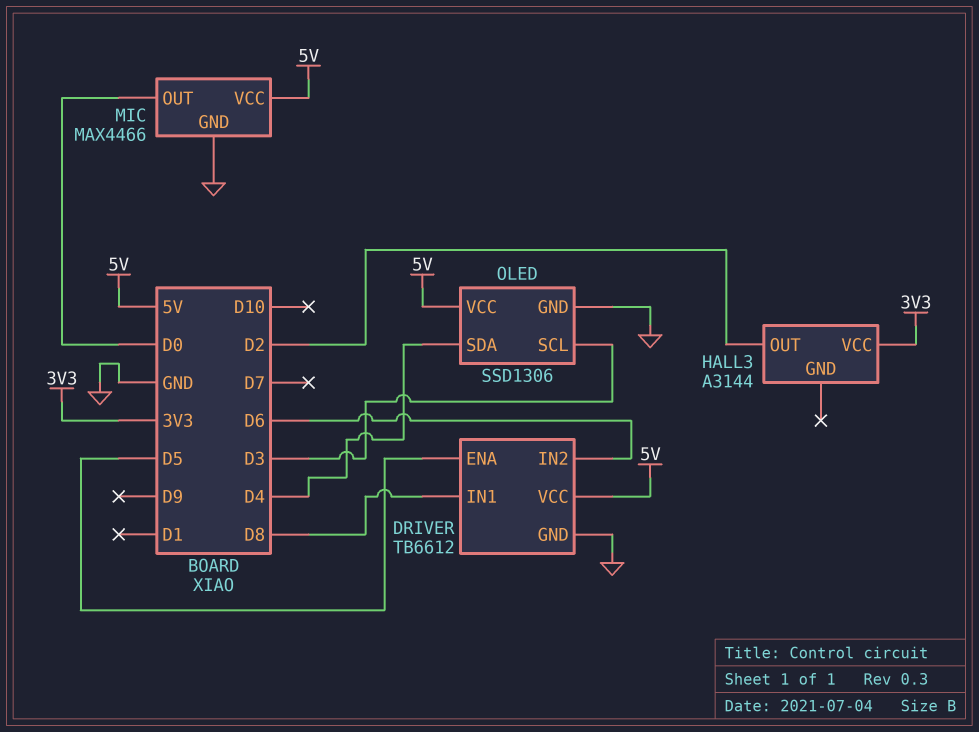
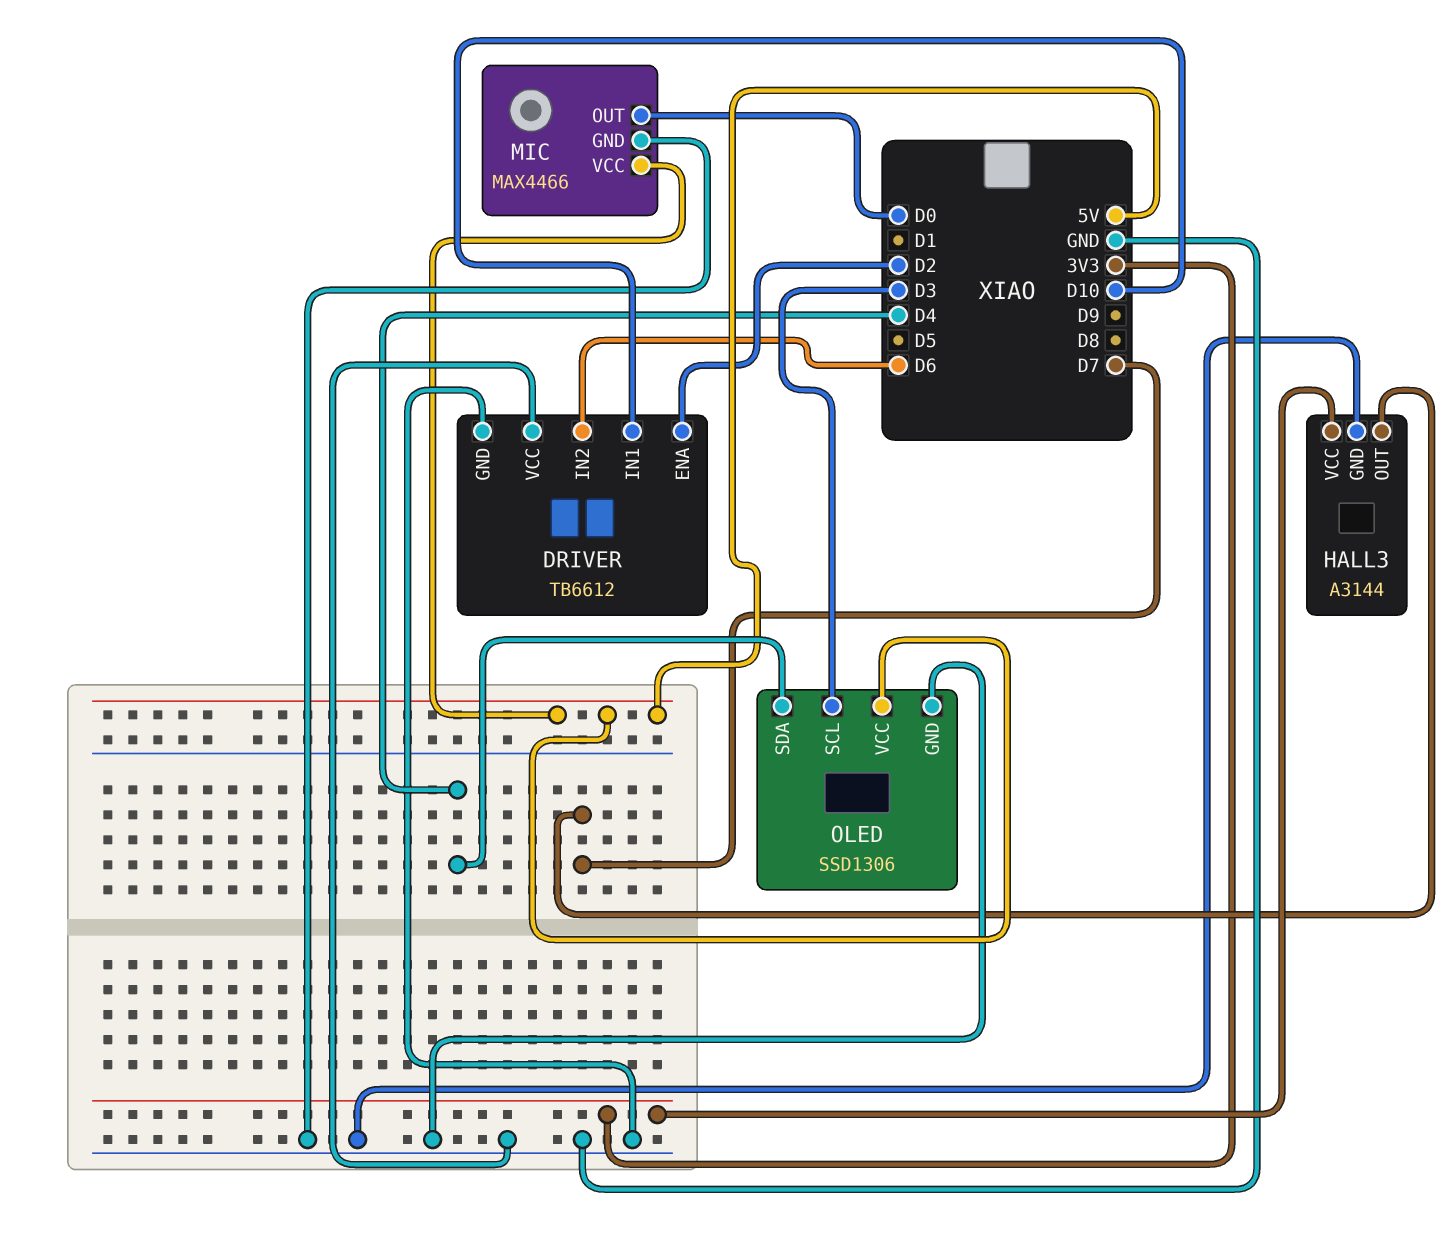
DRIVER pin ENA: D5 -> D2
DRIVER pin IN1: D8 -> D10
DRIVER pin VCC: 5V -> GND
HALL3 pin GND: none -> GND
HALL3 pin OUT: D2 -> D7

